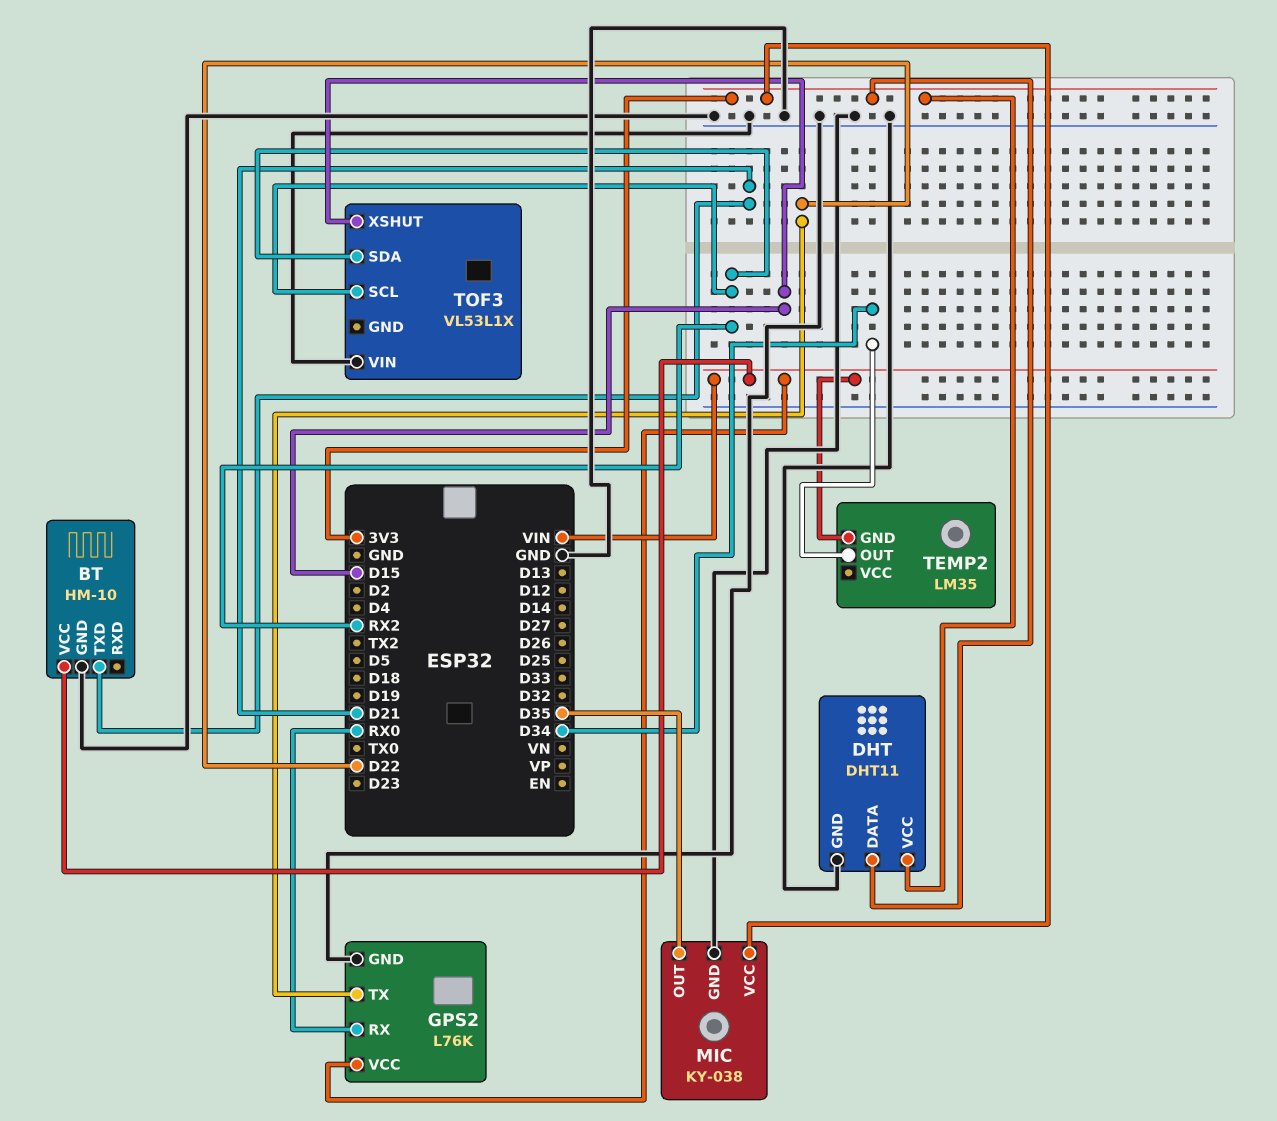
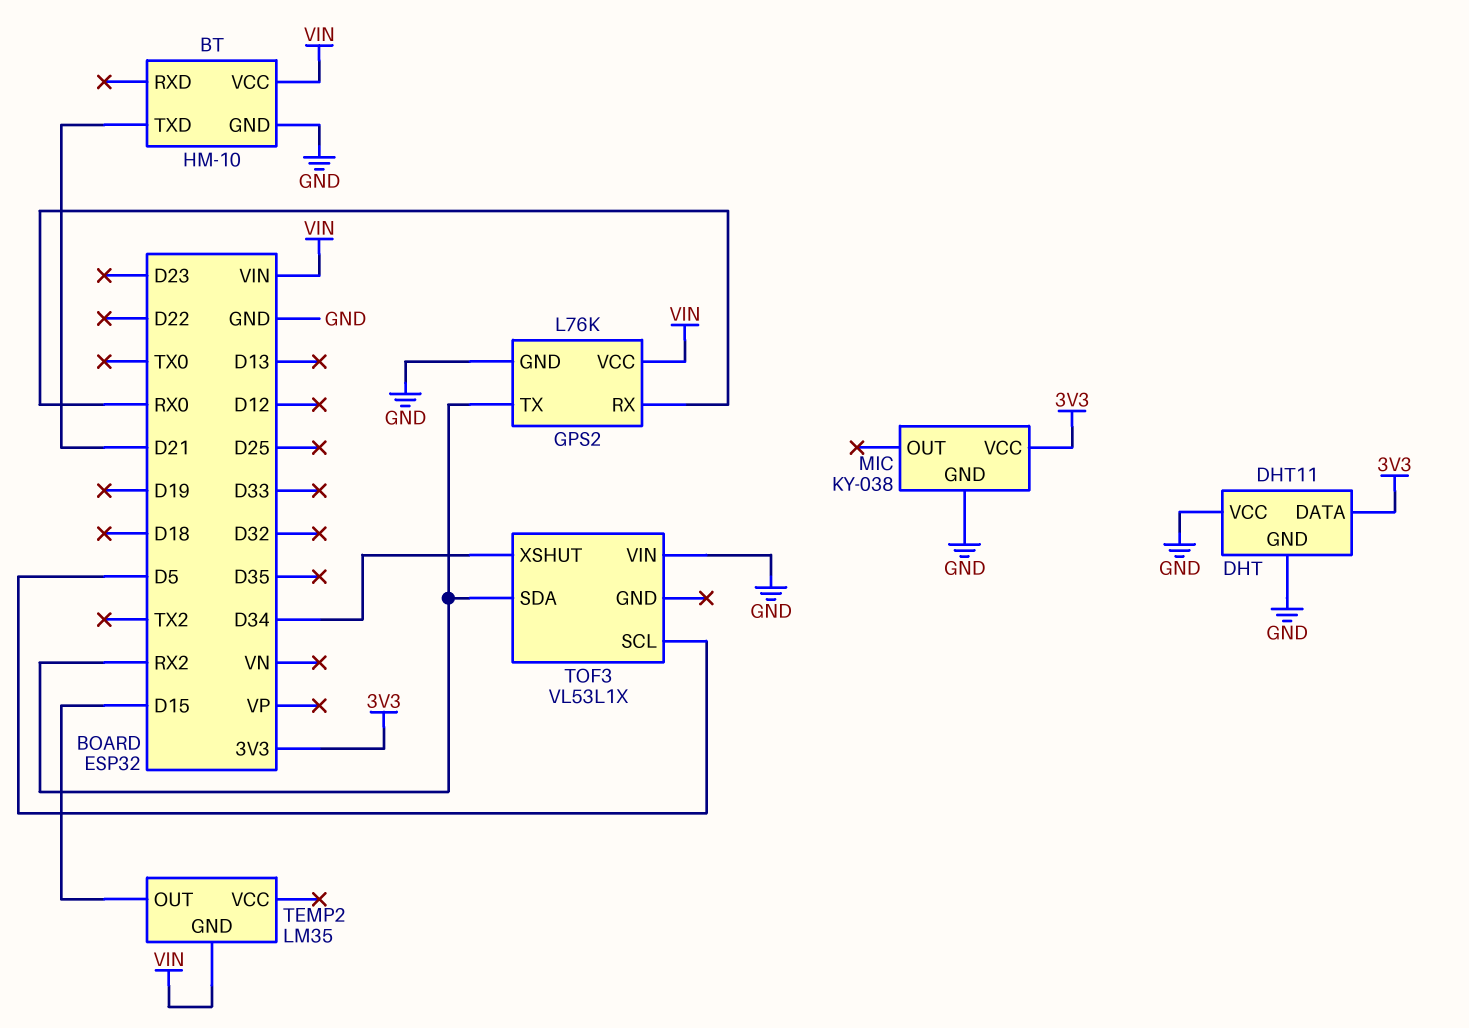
DHT pin VCC: 3V3 -> GND
GPS2 pin TX: D22 -> RX2
MIC pin OUT: D35 -> none
TEMP2 pin OUT: D34 -> D15
TOF3 pin SCL: RX2 -> D5
TOF3 pin XSHUT: D15 -> D34

